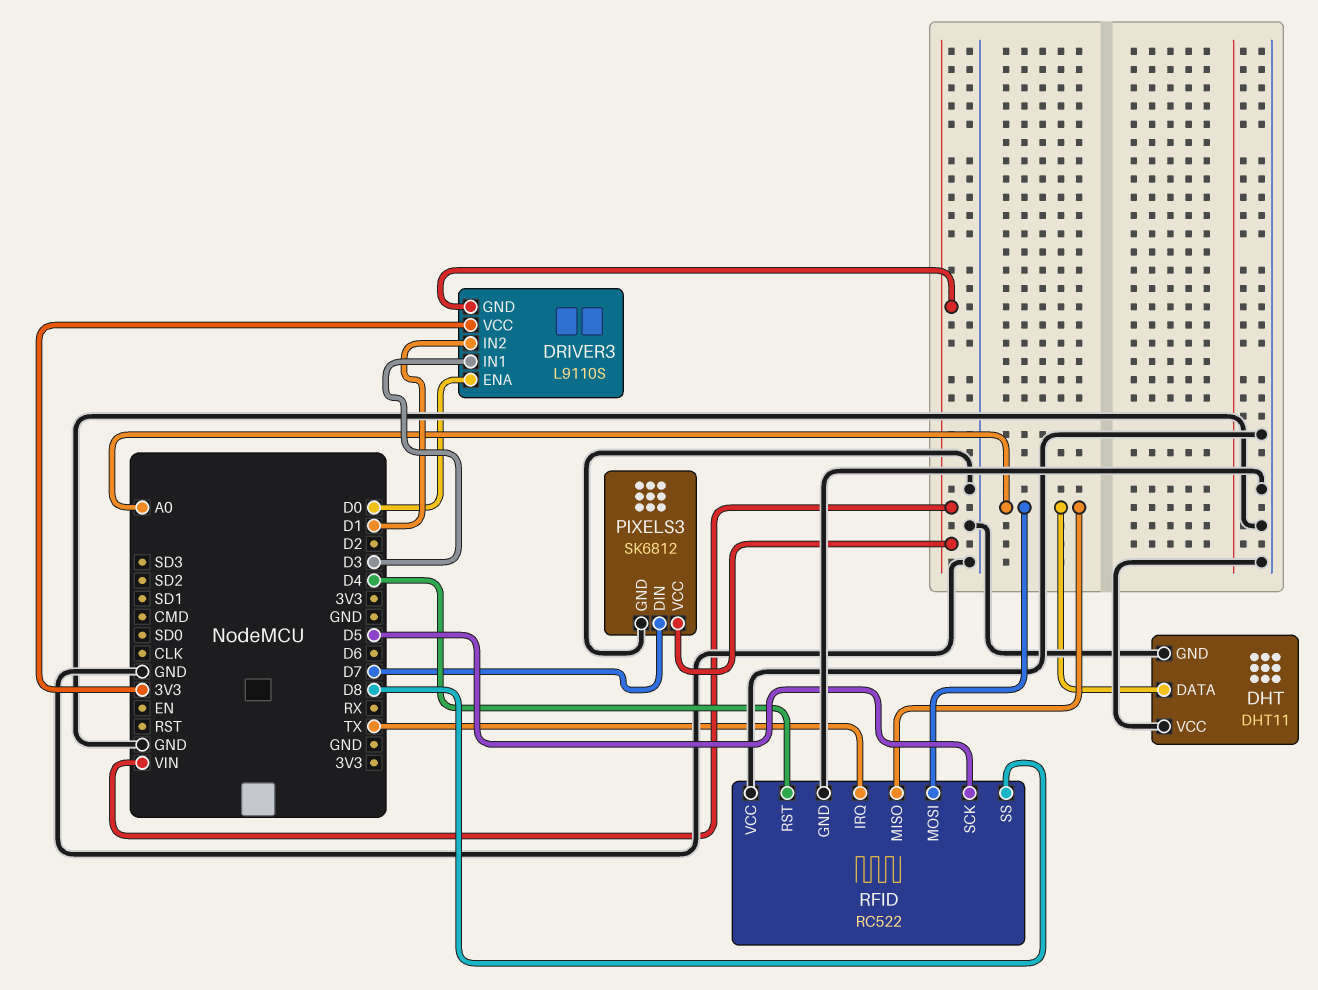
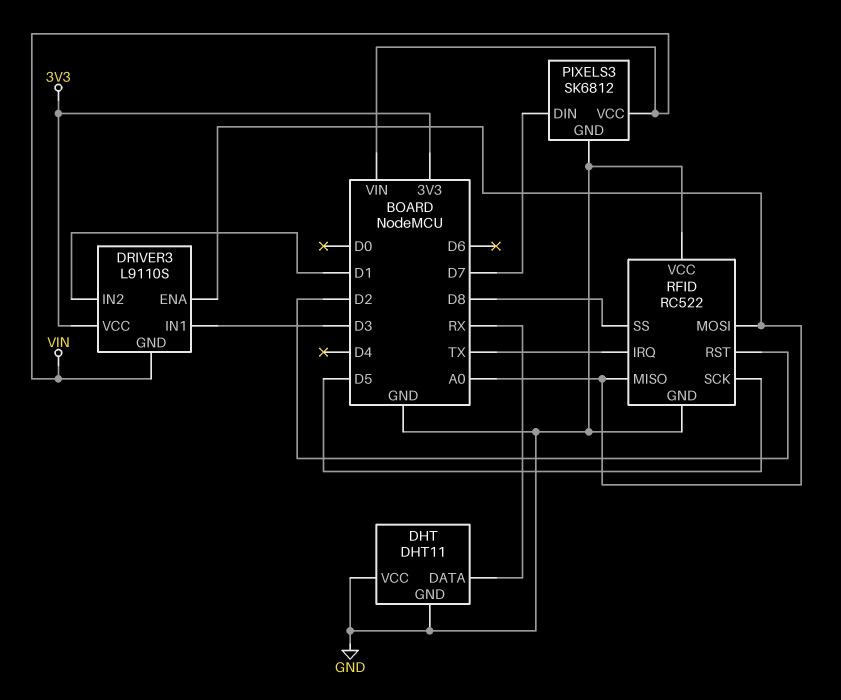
DHT pin DATA: A0 -> RX
DRIVER3 pin ENA: D0 -> A0
RFID pin RST: D4 -> D2

